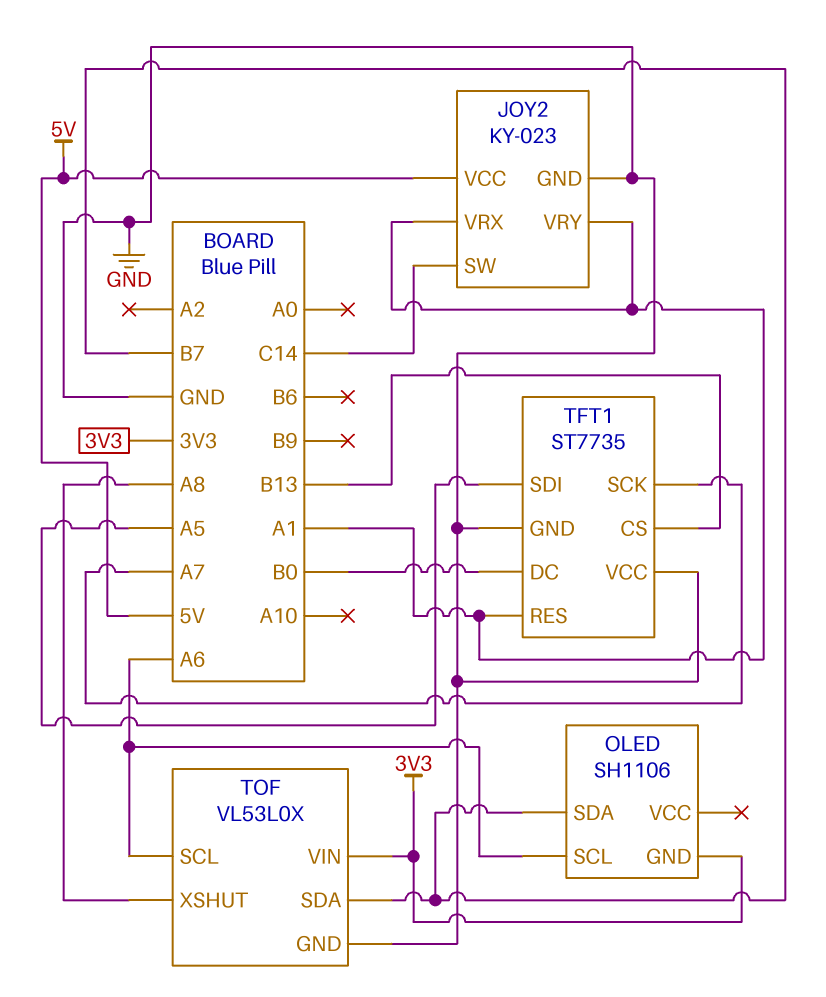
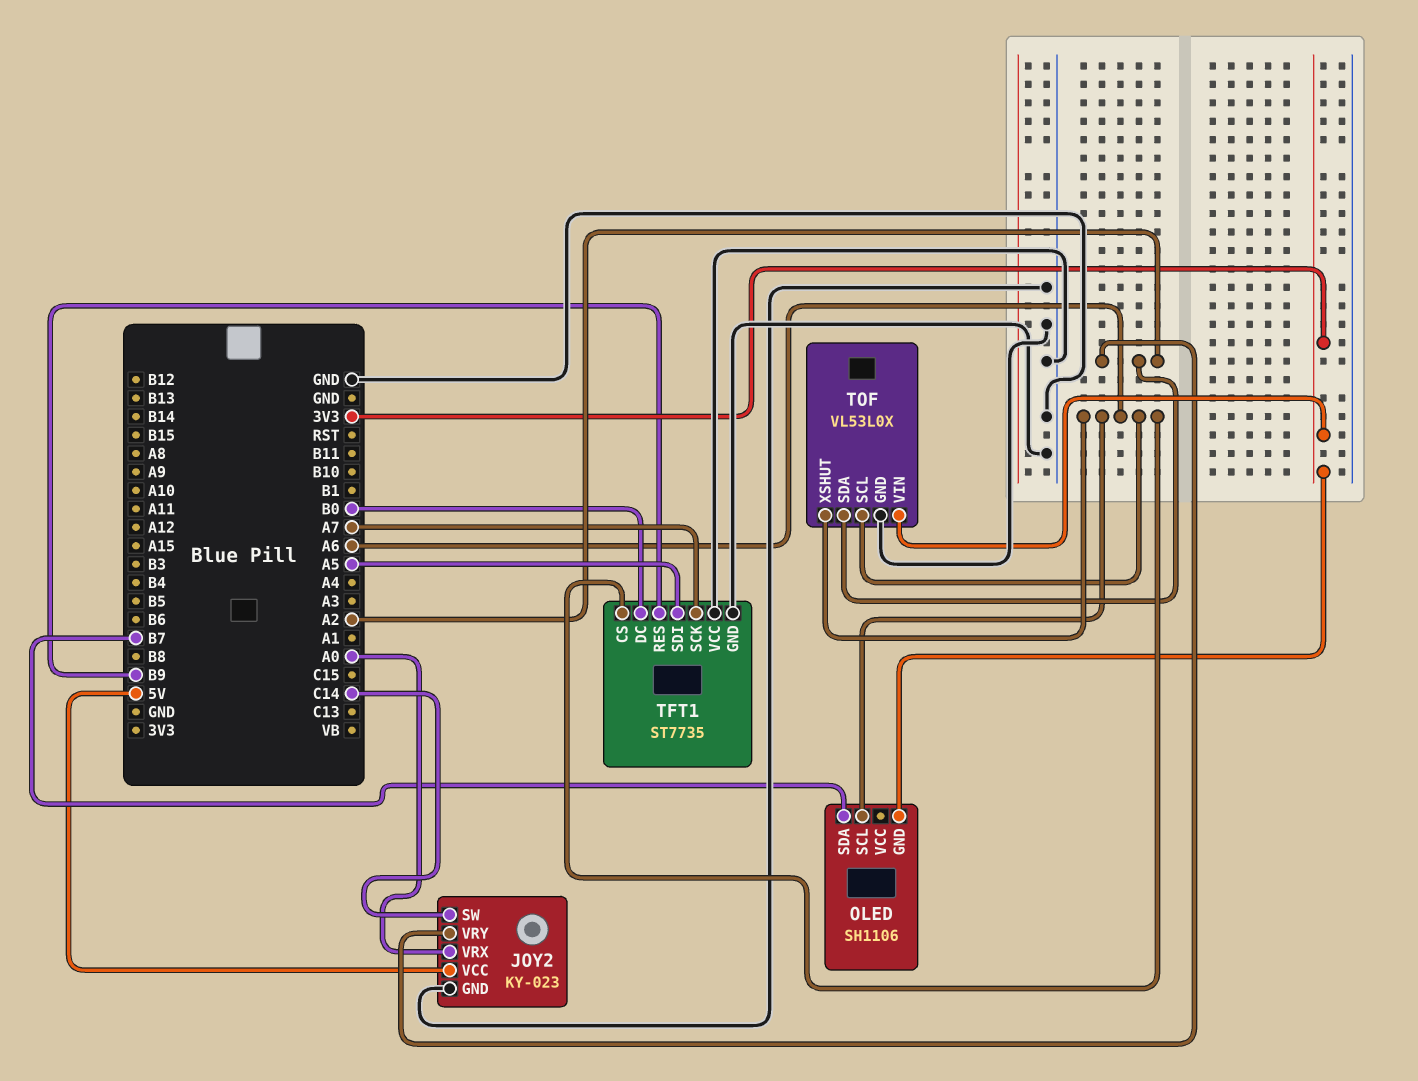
JOY2 pin VRX: A1 -> A0
JOY2 pin VRY: A1 -> A2
TFT1 pin CS: B13 -> A6
TFT1 pin RES: A1 -> B9
TOF pin SDA: B7 -> A2
TOF pin XSHUT: A8 -> A6

